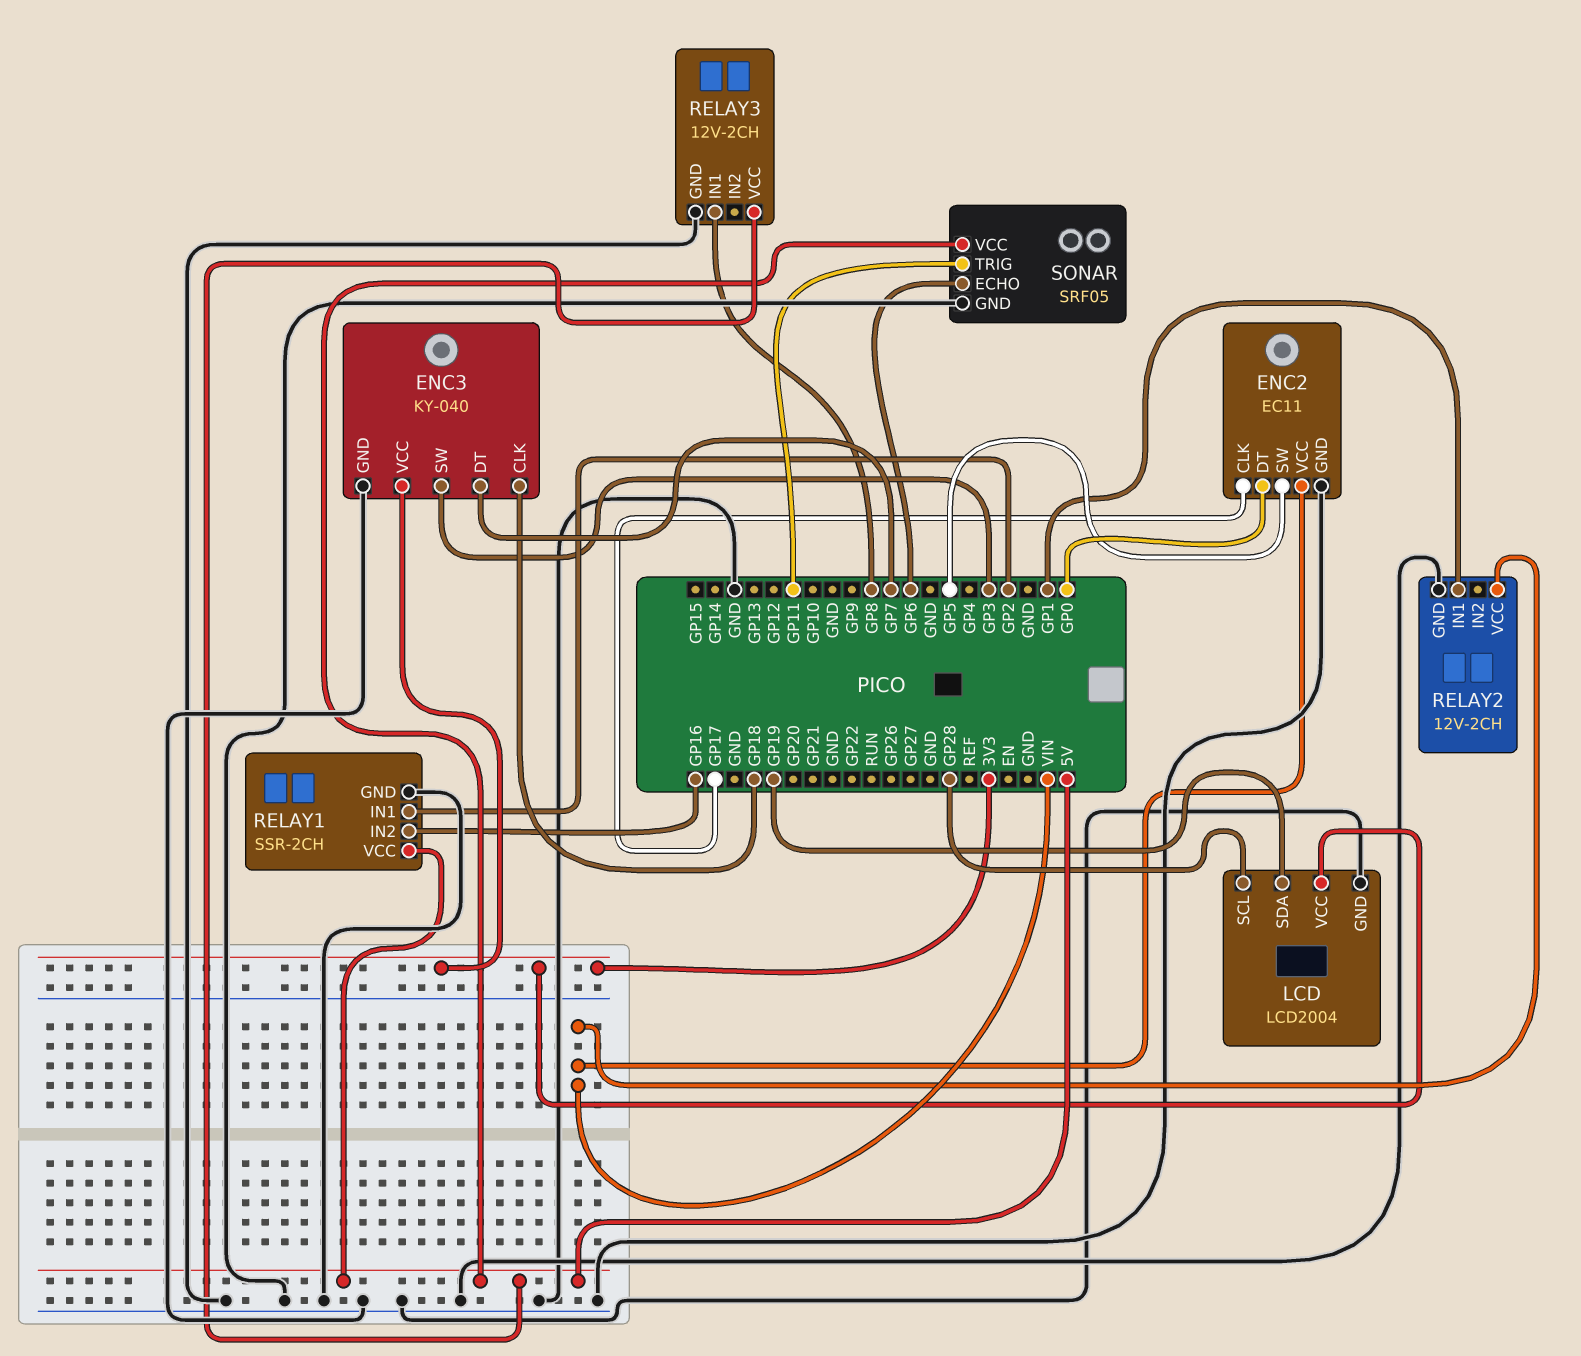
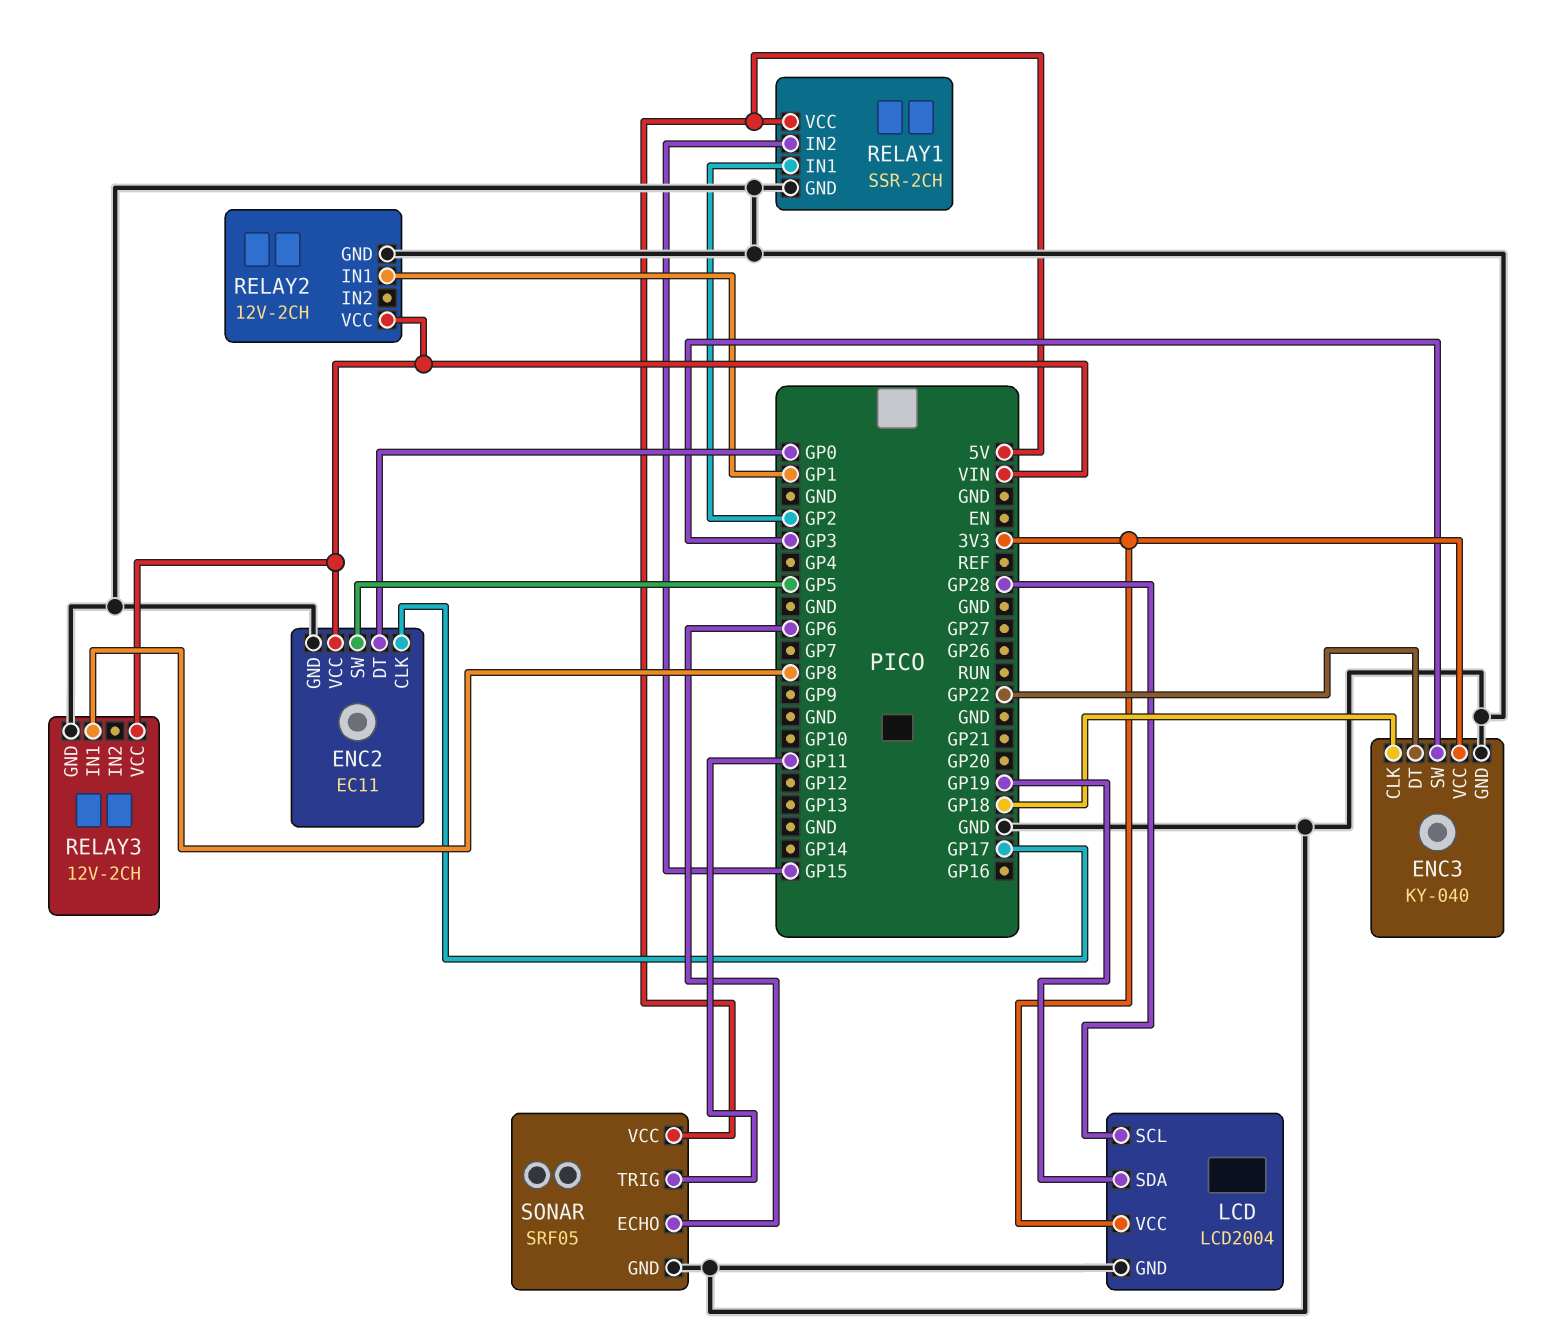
ENC3 pin DT: GP7 -> GP22
RELAY1 pin IN2: GP16 -> GP15
RELAY3 pin VCC: 5V -> VIN

